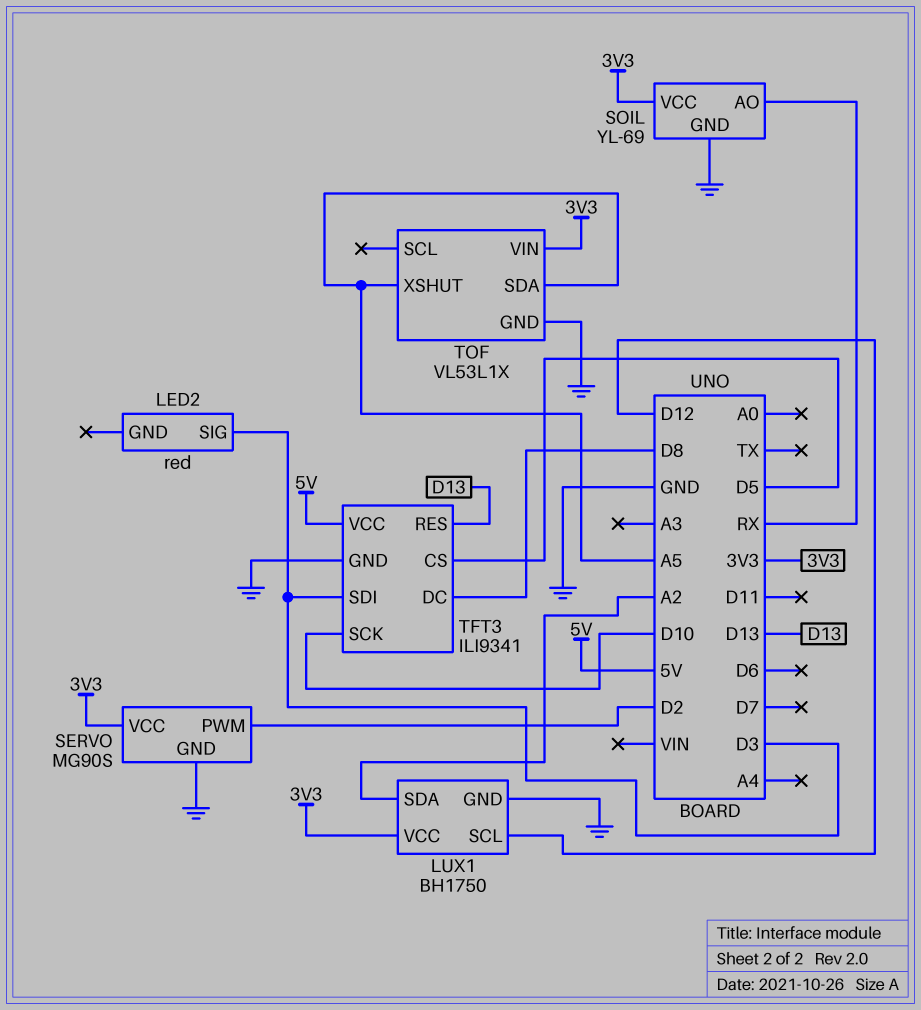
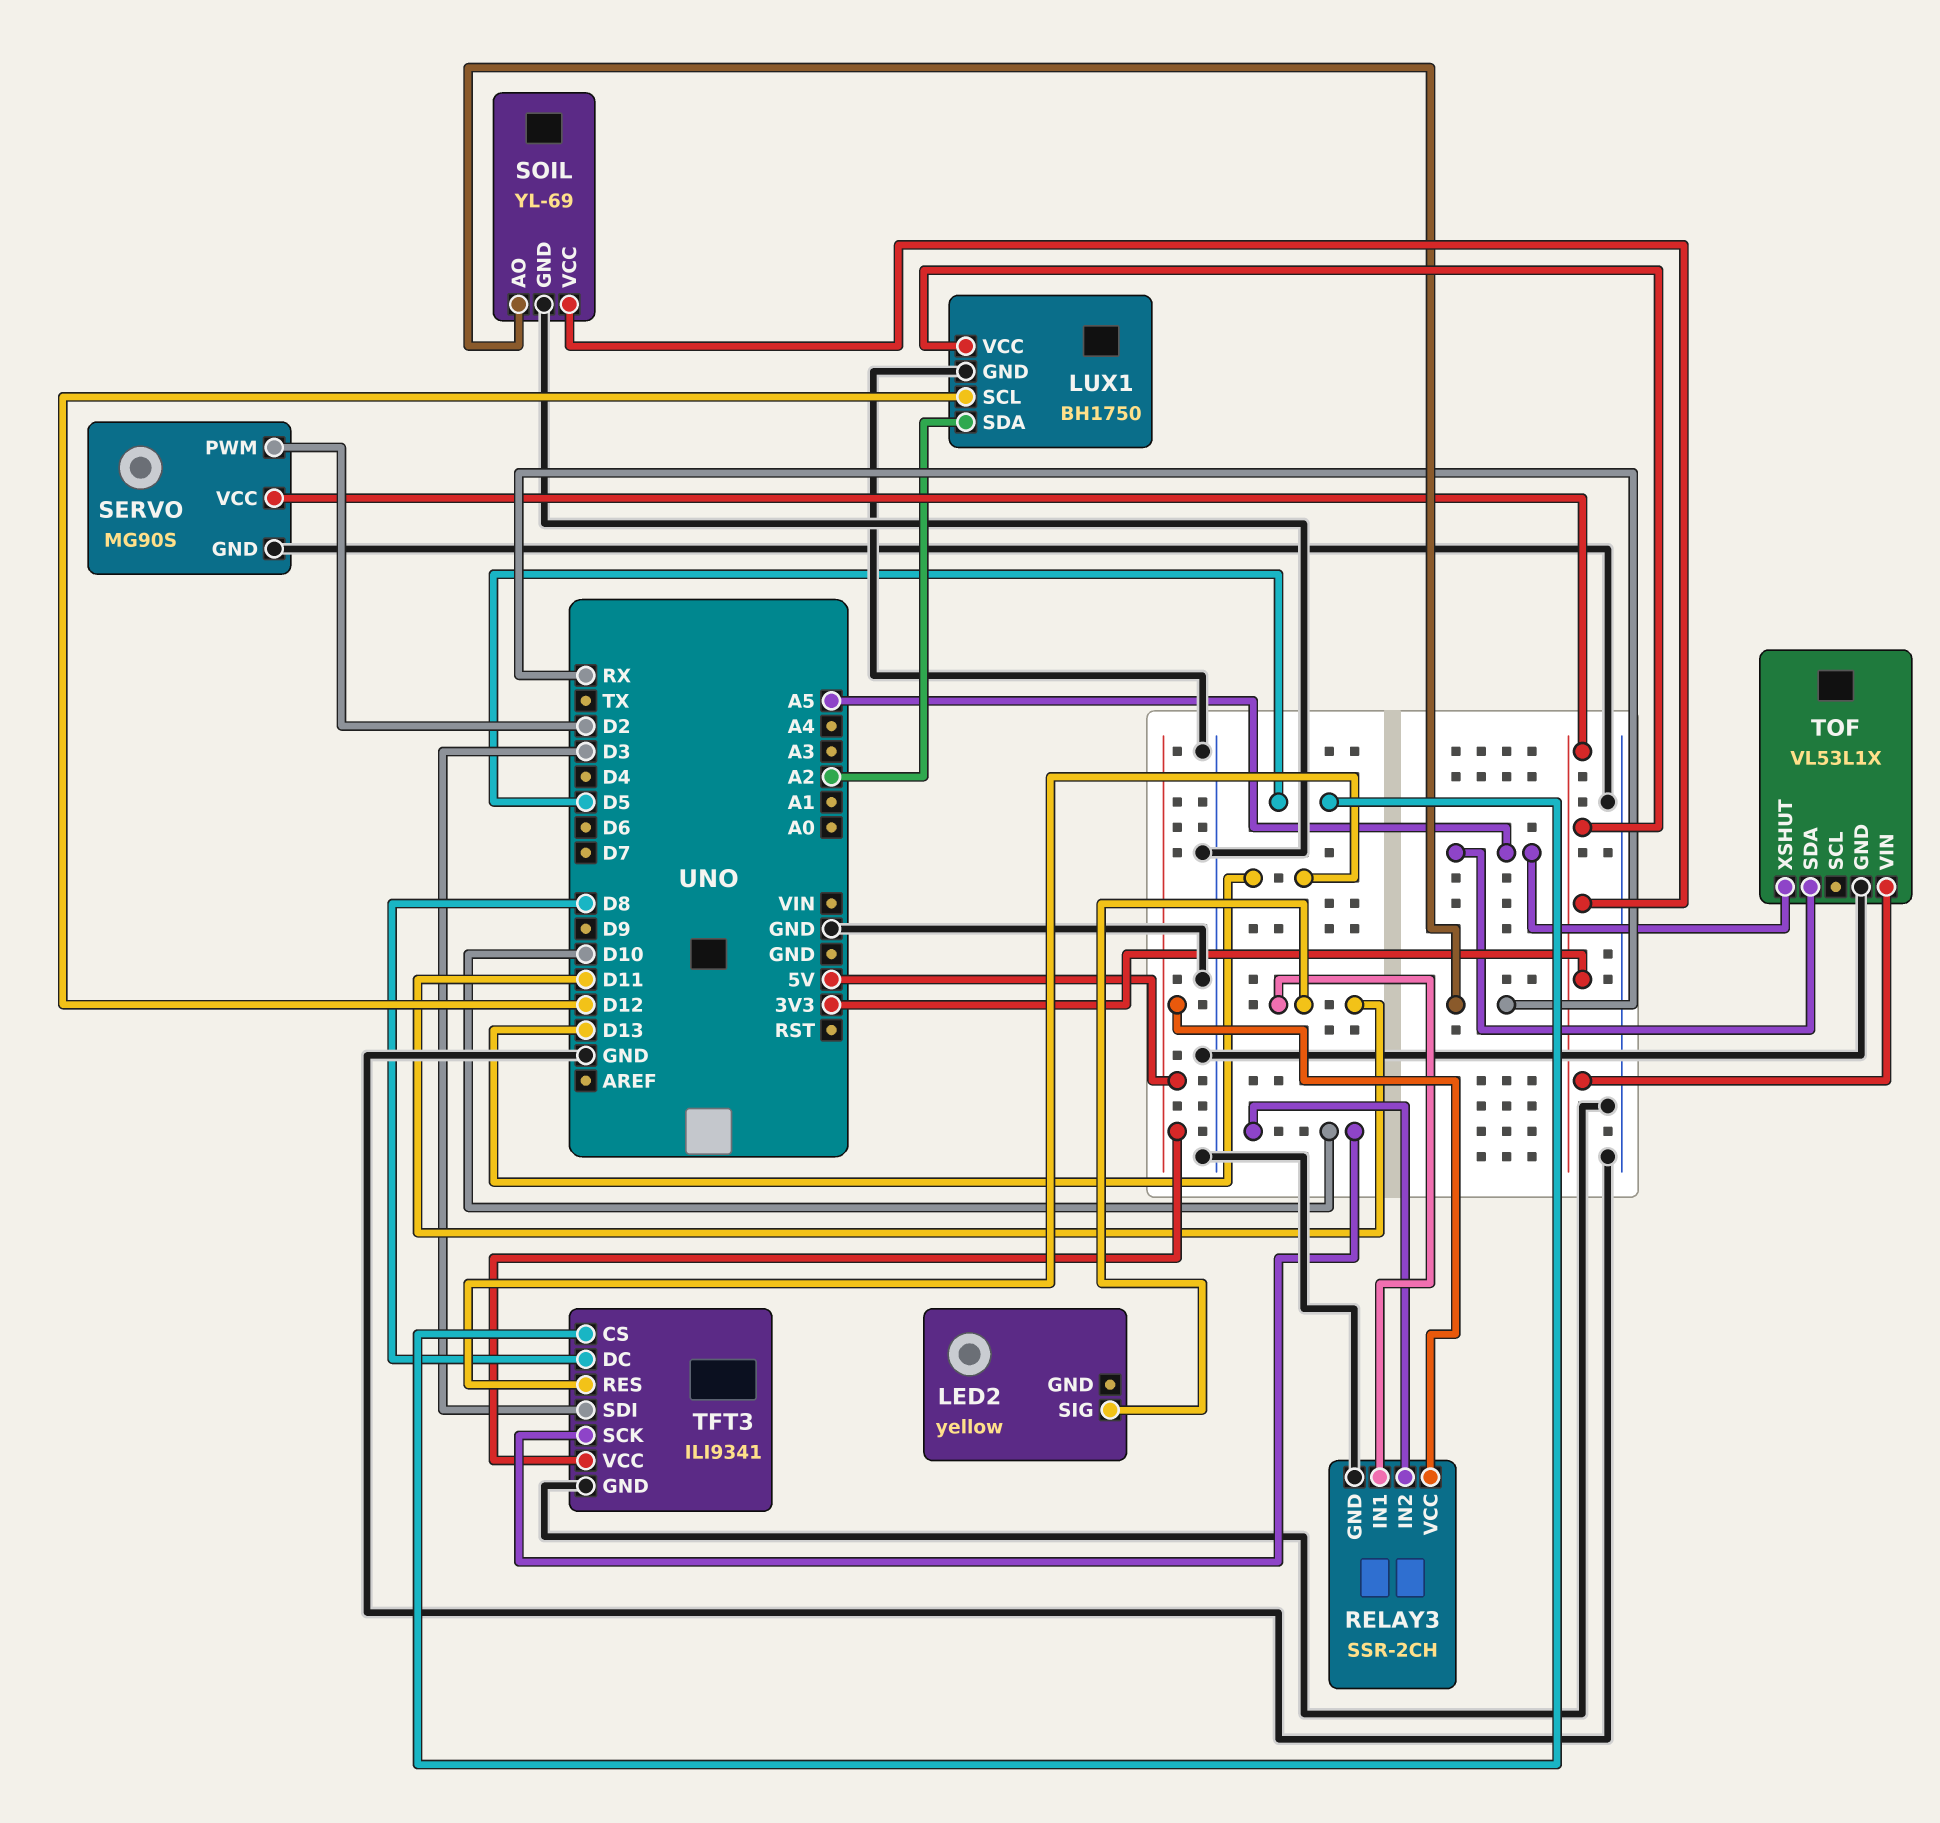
LED2: red -> yellow
LED2 pin SIG: D3 -> D11
RELAY3: none -> SSR-2CH
RELAY3 pin GND: none -> GND
RELAY3 pin IN1: none -> D11
RELAY3 pin IN2: none -> D10
RELAY3 pin VCC: none -> 5V

